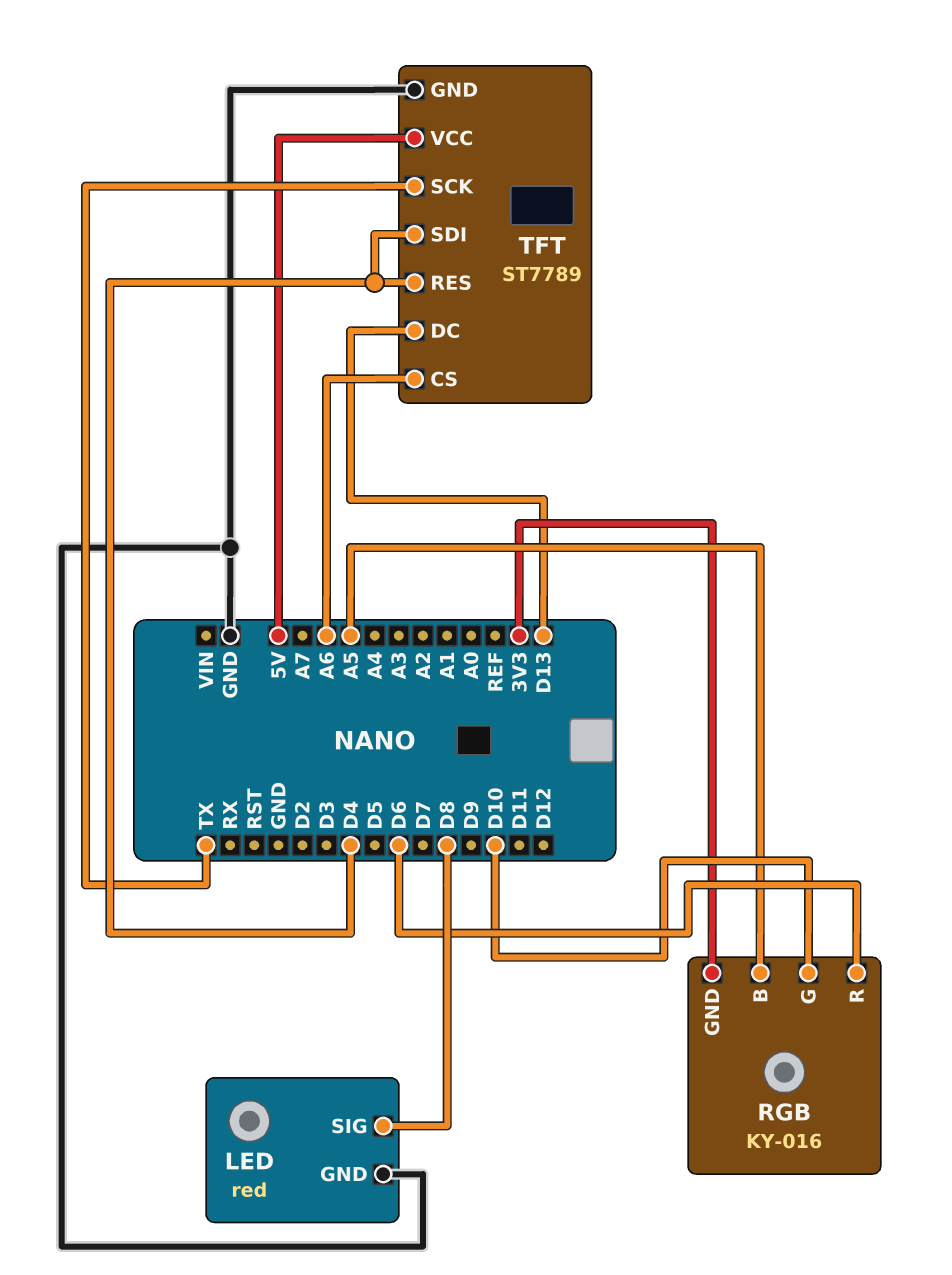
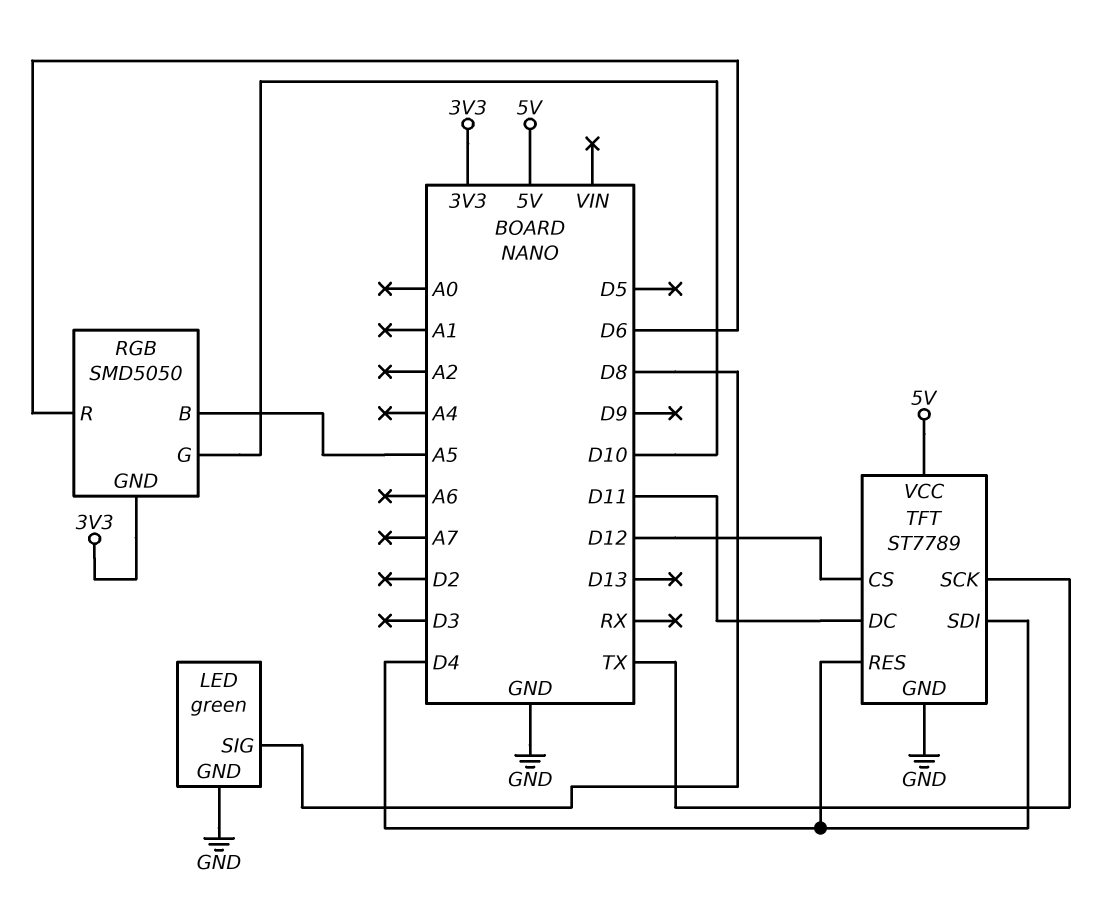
LED: red -> green
RGB: KY-016 -> SMD5050
TFT pin CS: A6 -> D12
TFT pin DC: D13 -> D11

